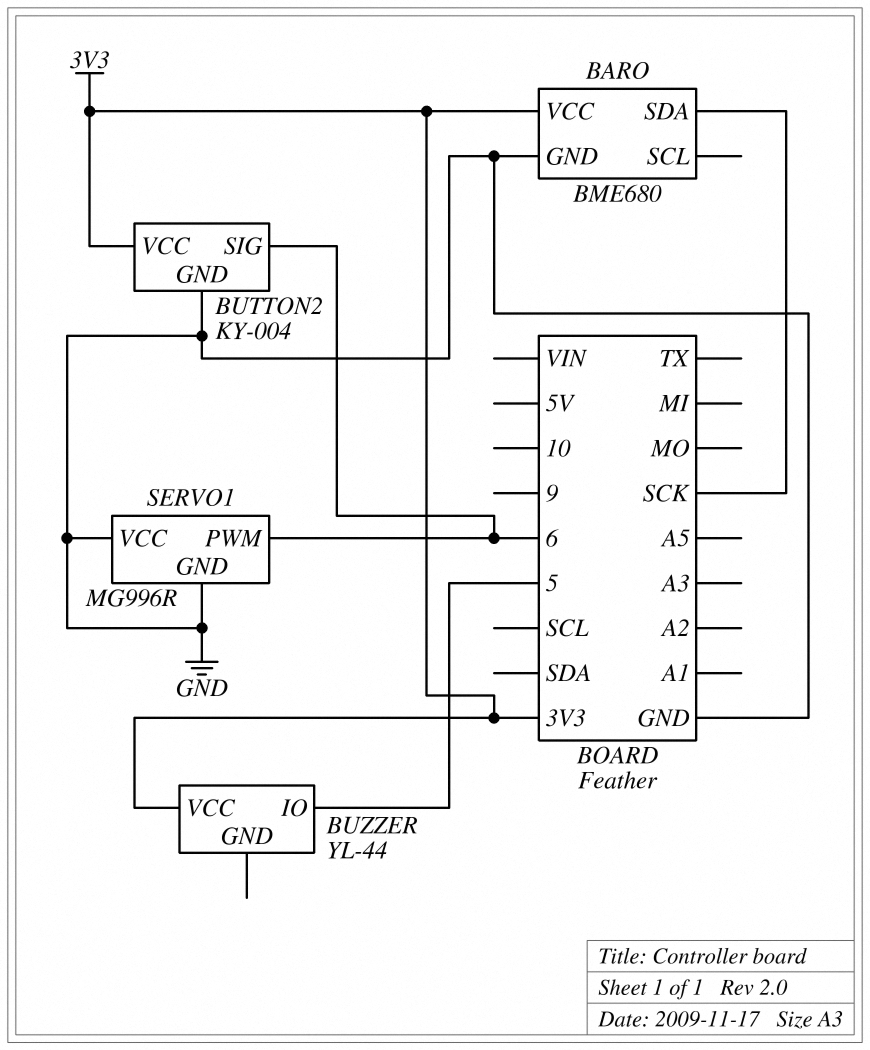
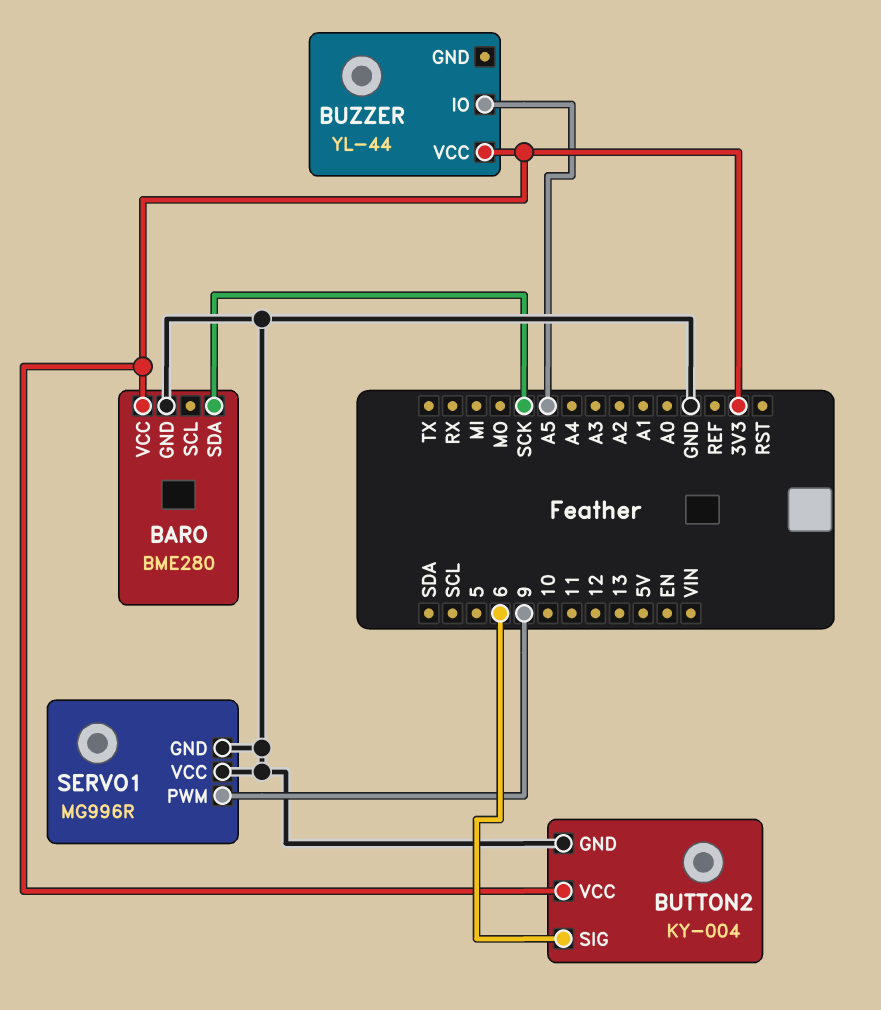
BARO: BME680 -> BME280
BUZZER pin IO: 5 -> A5
SERVO1 pin PWM: 6 -> 9

